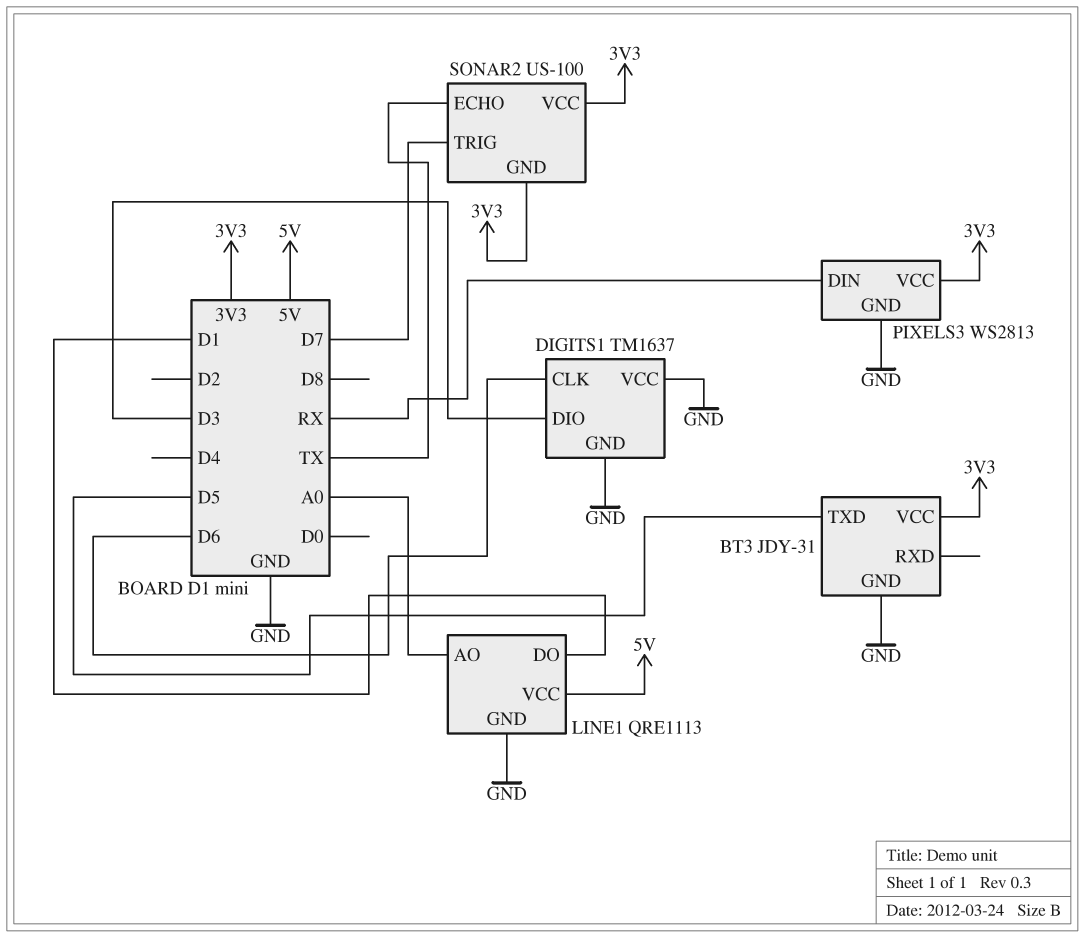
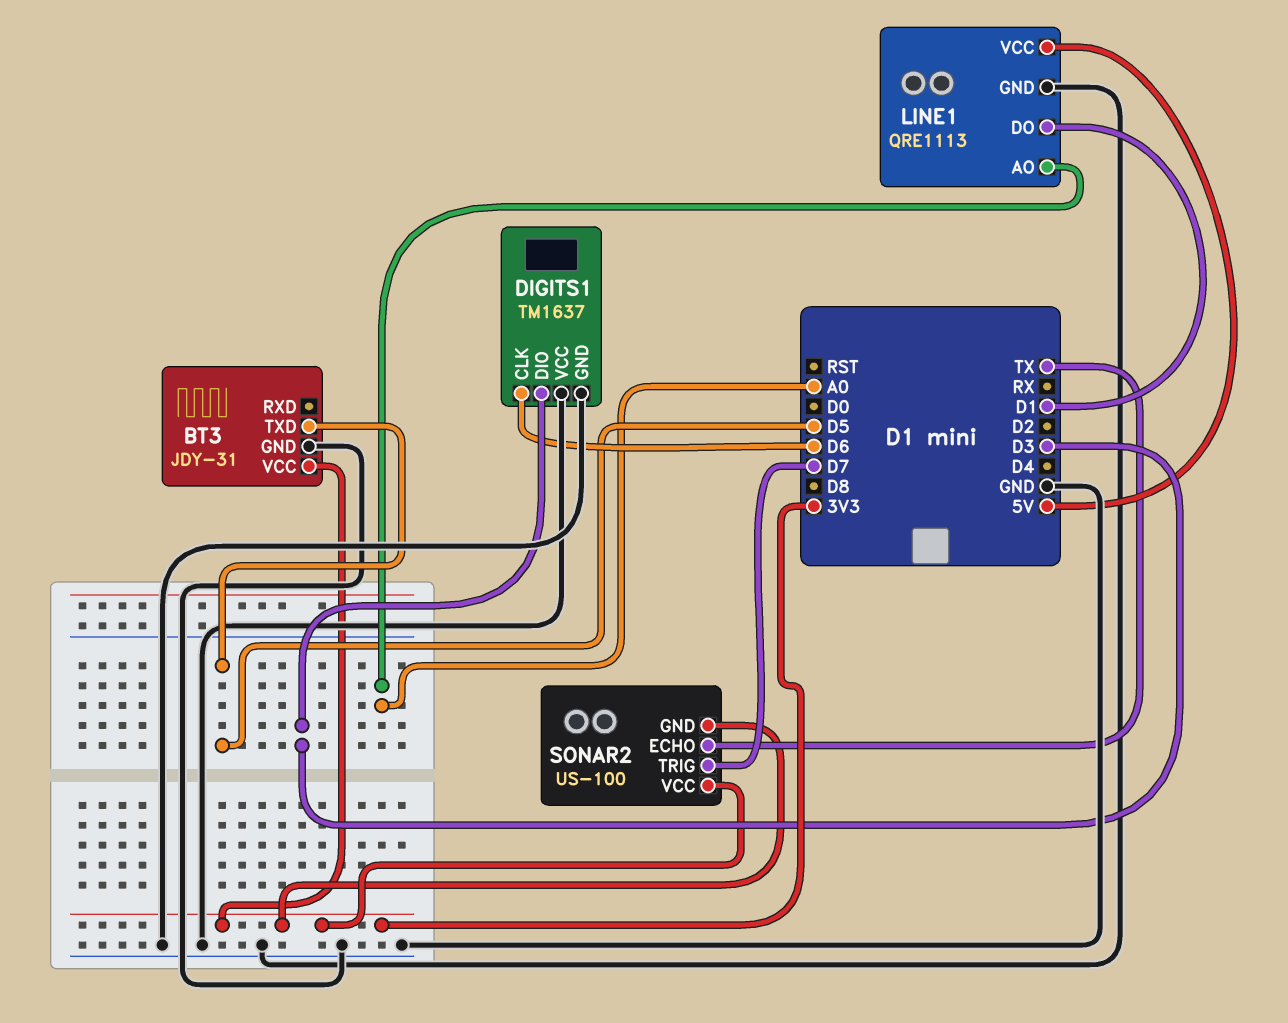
PIXELS3: WS2813 -> none
PIXELS3 pin DIN: RX -> none
PIXELS3 pin GND: GND -> none
PIXELS3 pin VCC: 3V3 -> none

